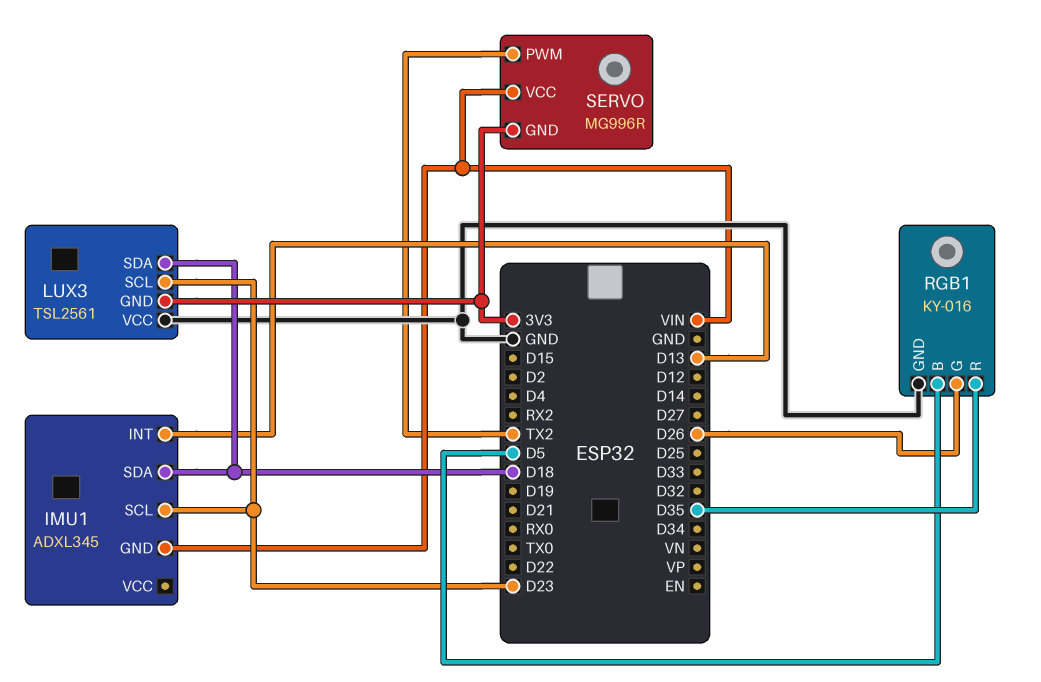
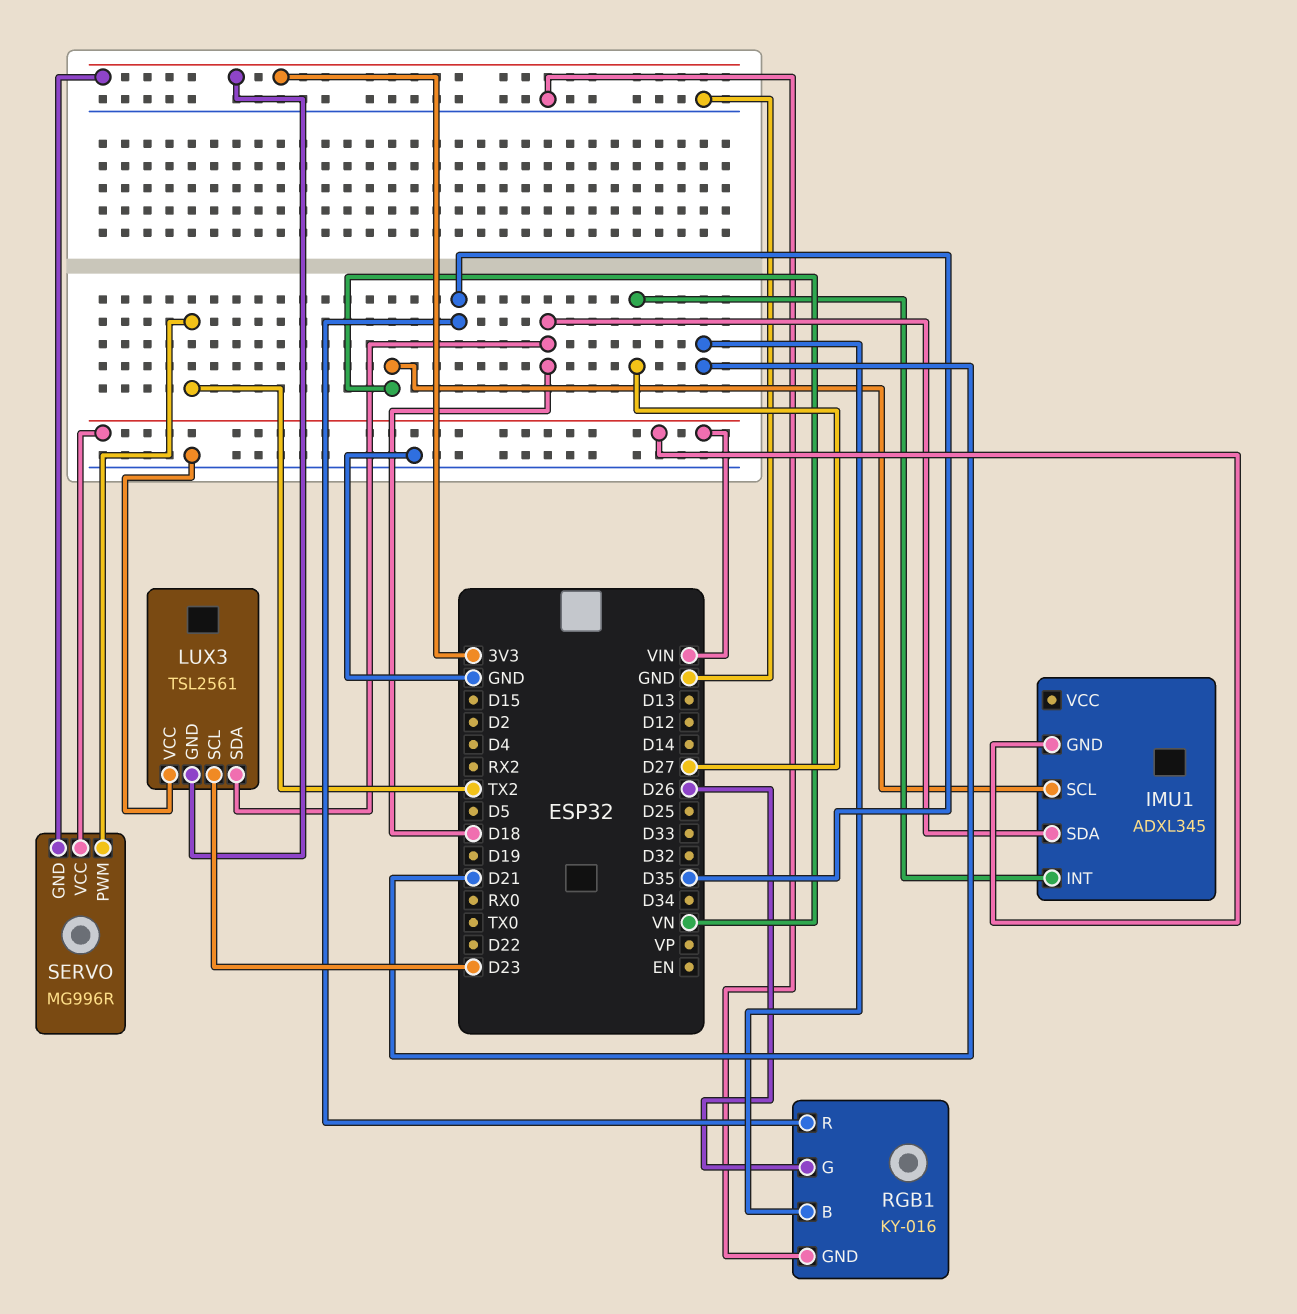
IMU1 pin INT: D13 -> D27
IMU1 pin SCL: D23 -> VN
RGB1 pin B: D5 -> D21

